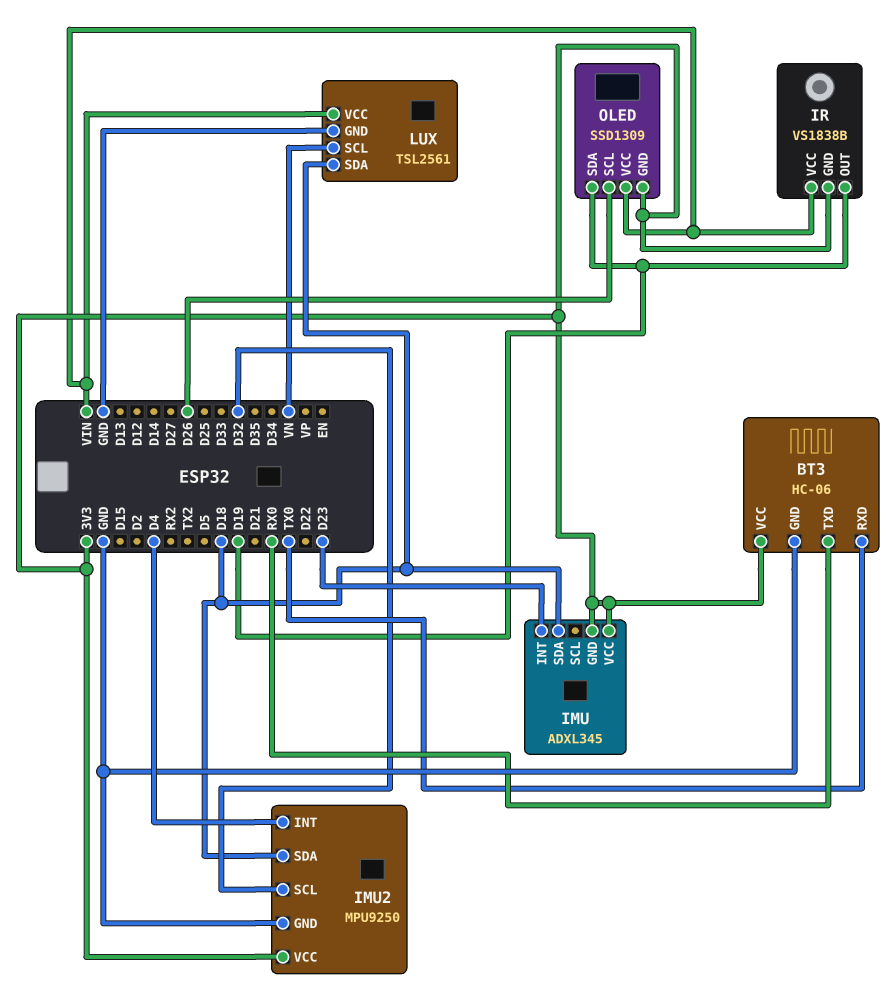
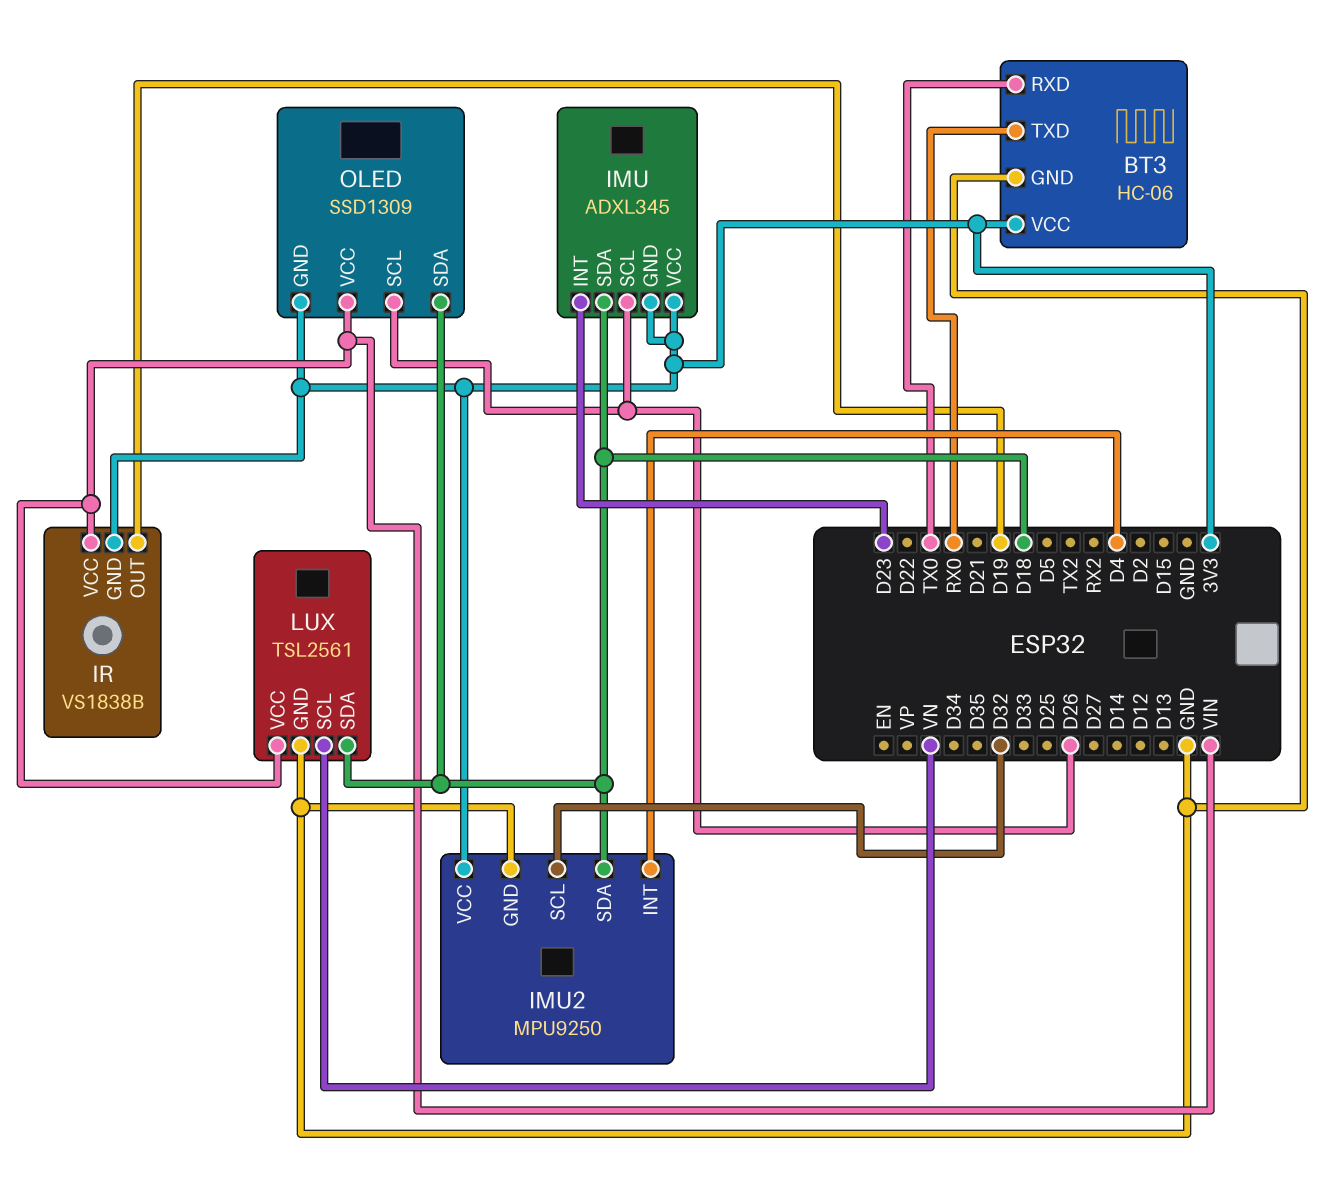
IMU pin SCL: none -> D26
OLED pin SDA: D19 -> D18

